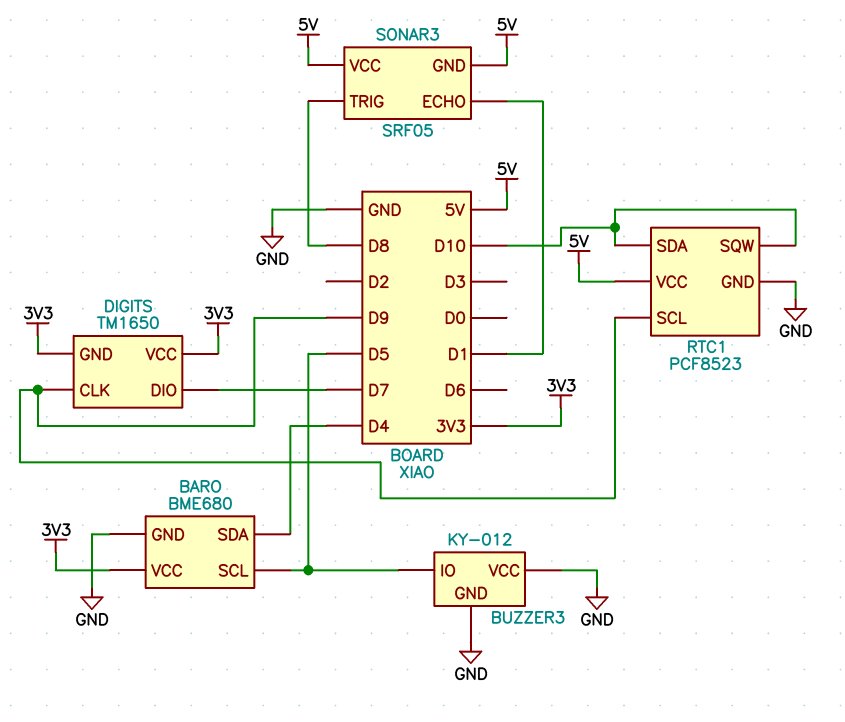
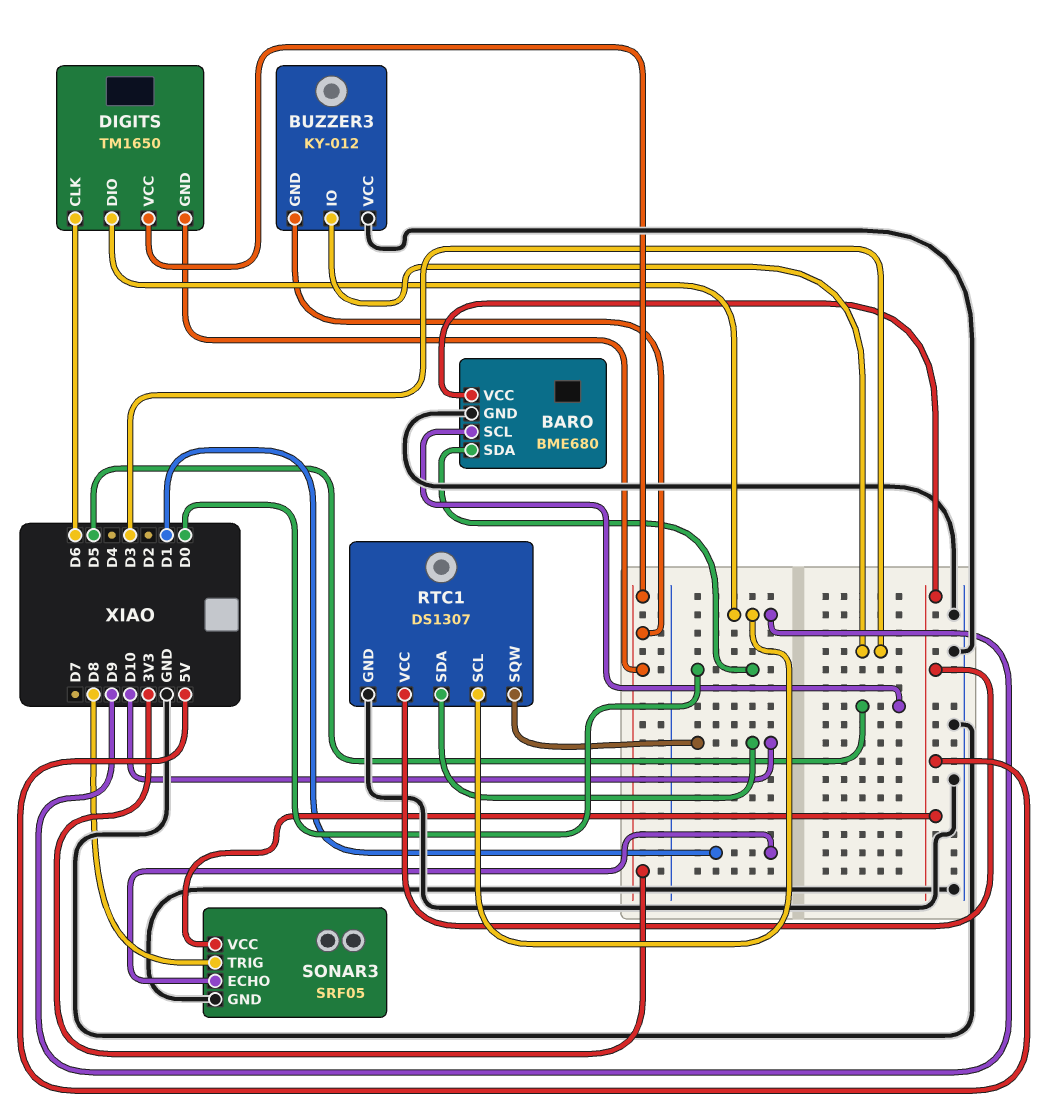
BARO pin SDA: D4 -> D0
BARO pin VCC: 3V3 -> 5V
BUZZER3 pin GND: GND -> 3V3
BUZZER3 pin IO: D5 -> D3
DIGITS pin CLK: D9 -> D6
DIGITS pin DIO: D7 -> D9
RTC1: PCF8523 -> DS1307
SONAR3 pin GND: 5V -> GND

